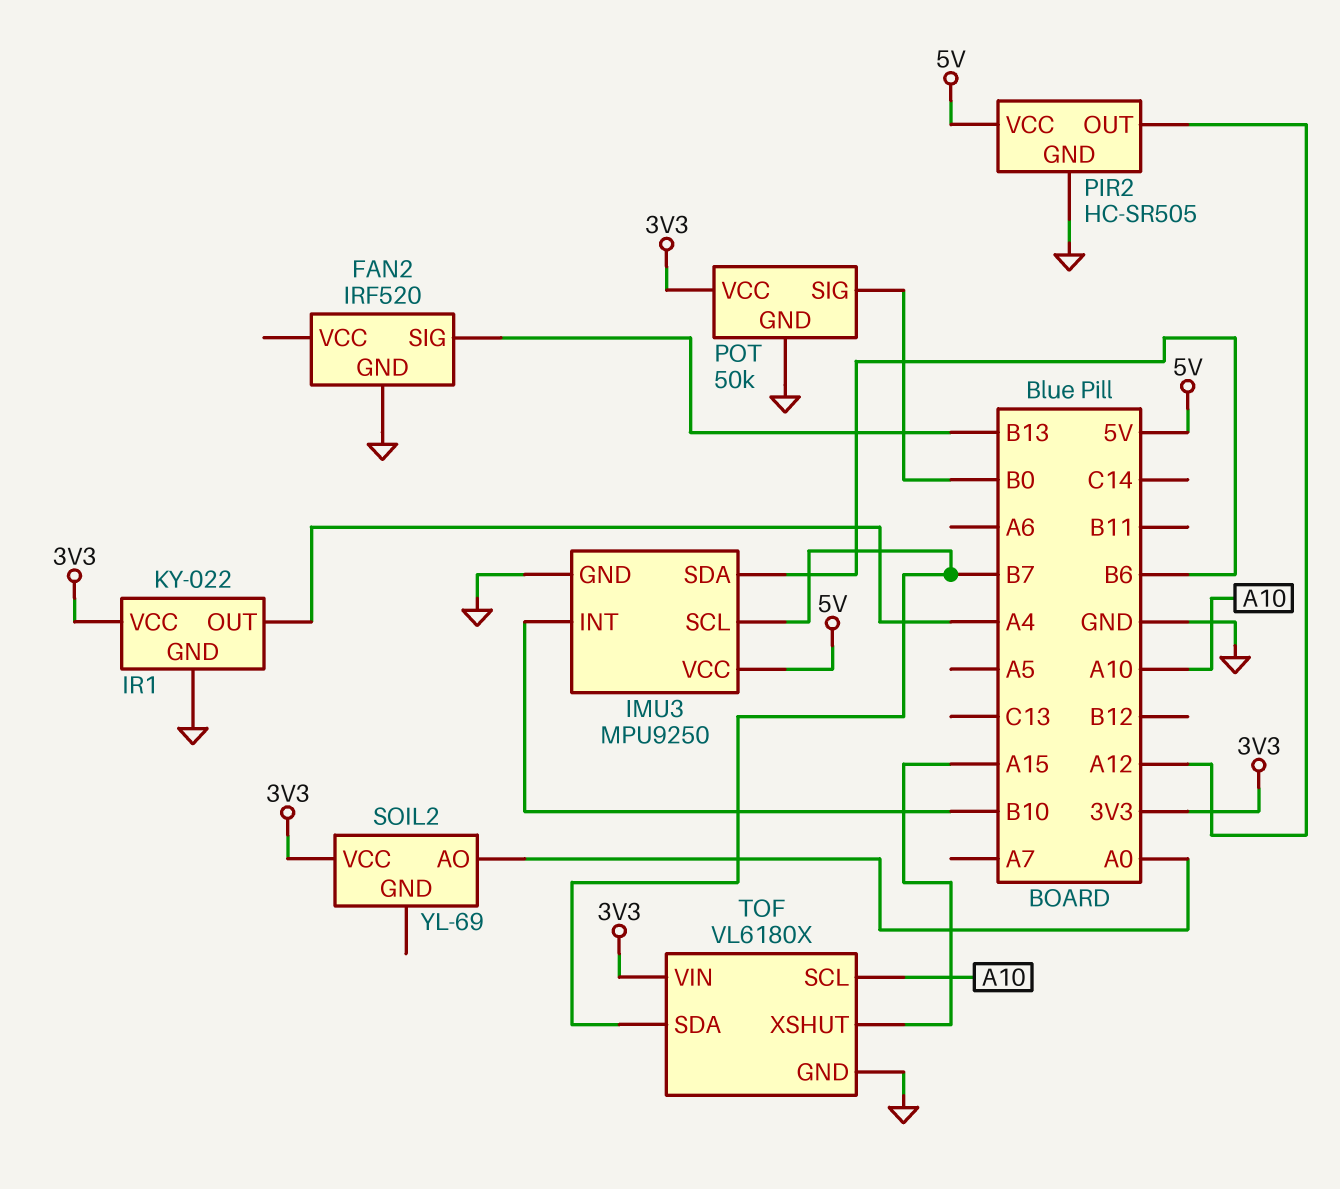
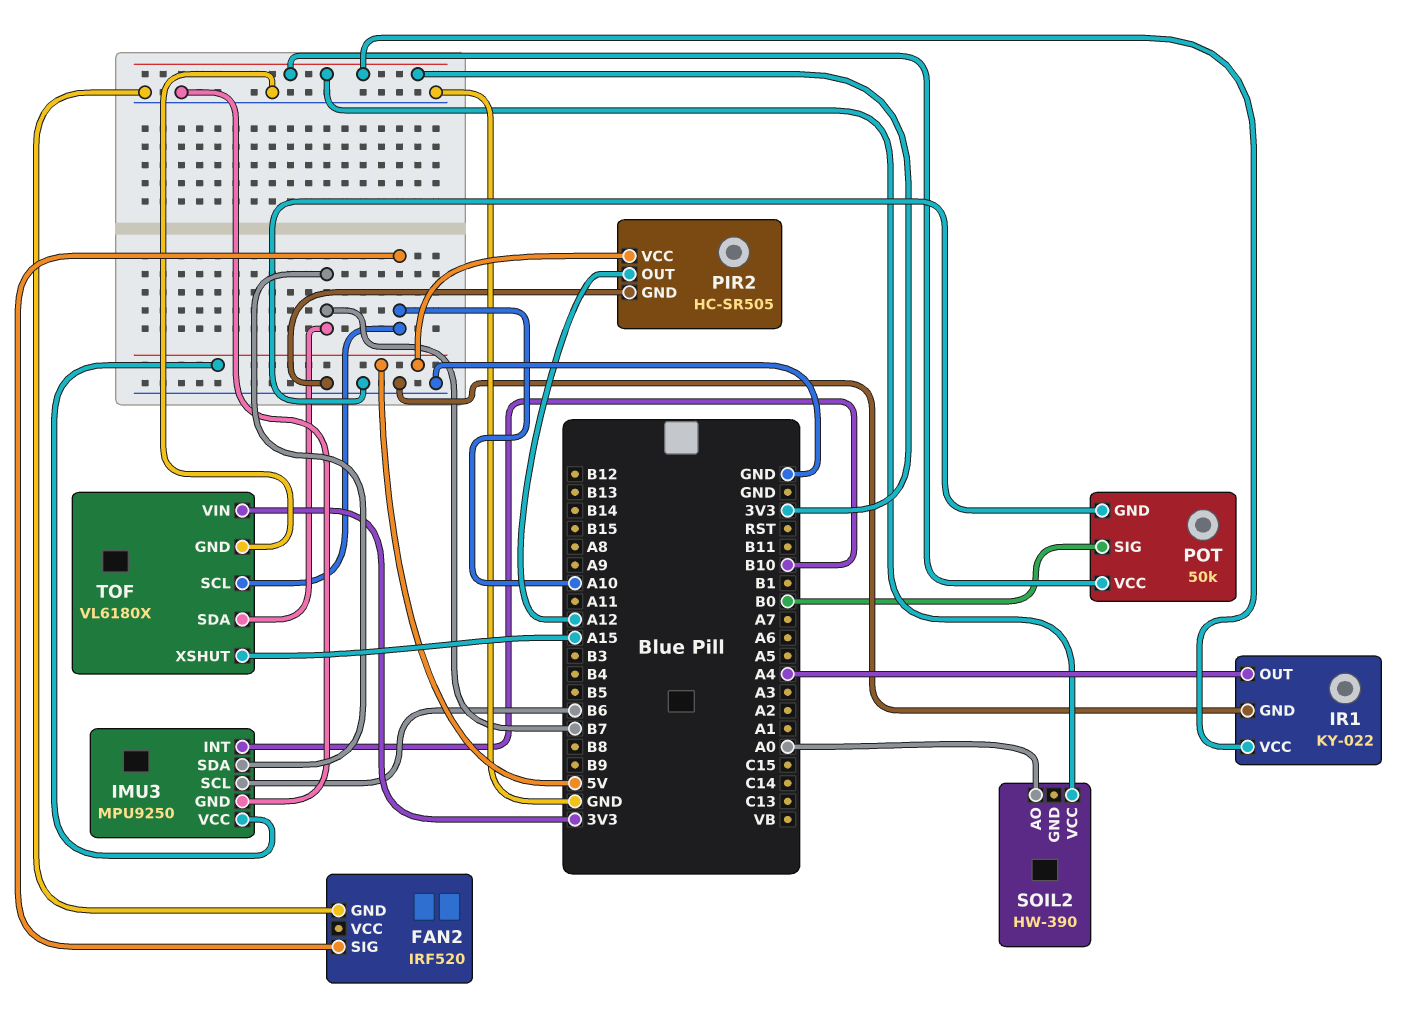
FAN2 pin SIG: B13 -> A10
IMU3 pin SCL: B7 -> B6
IMU3 pin SDA: B6 -> B7
SOIL2: YL-69 -> HW-390

